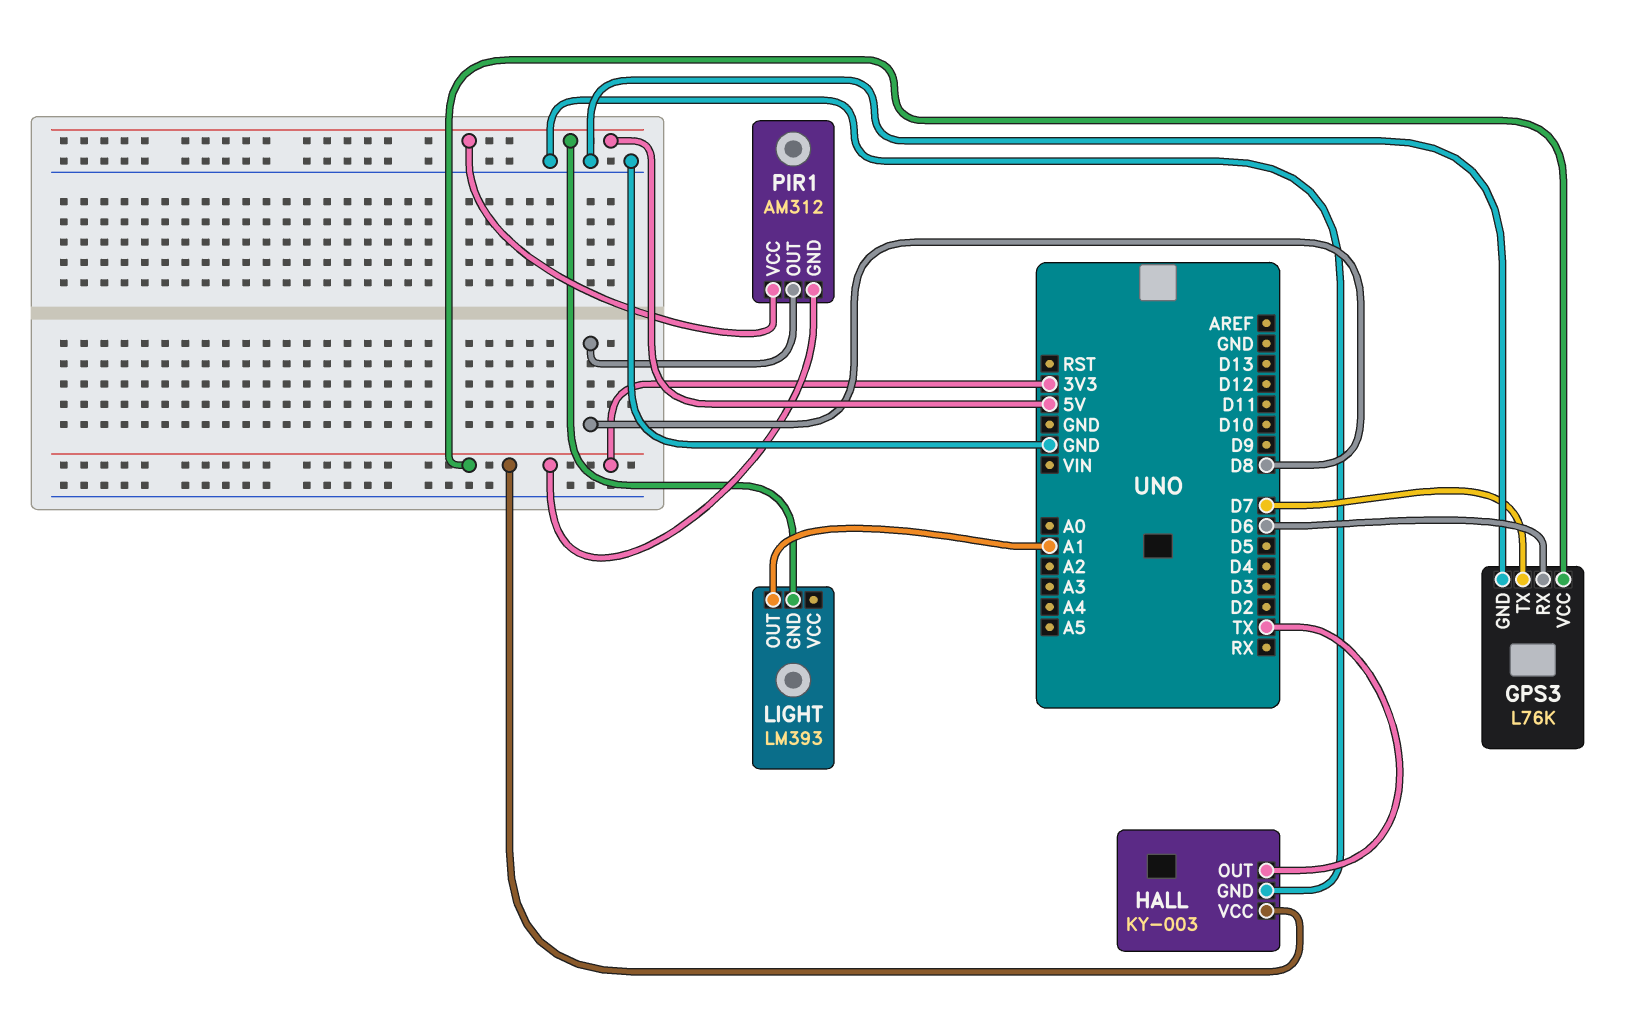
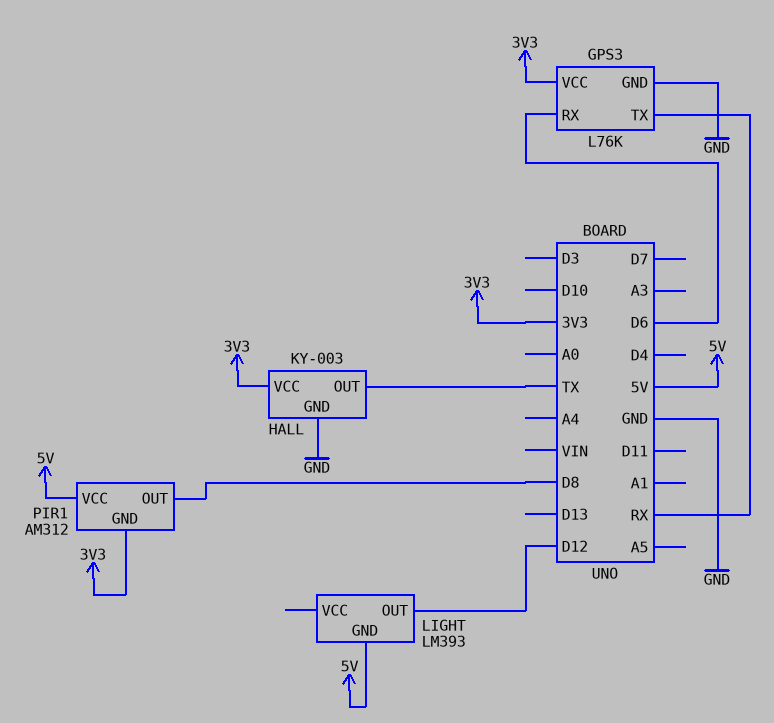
GPS3 pin TX: D7 -> RX
LIGHT pin OUT: A1 -> D12

